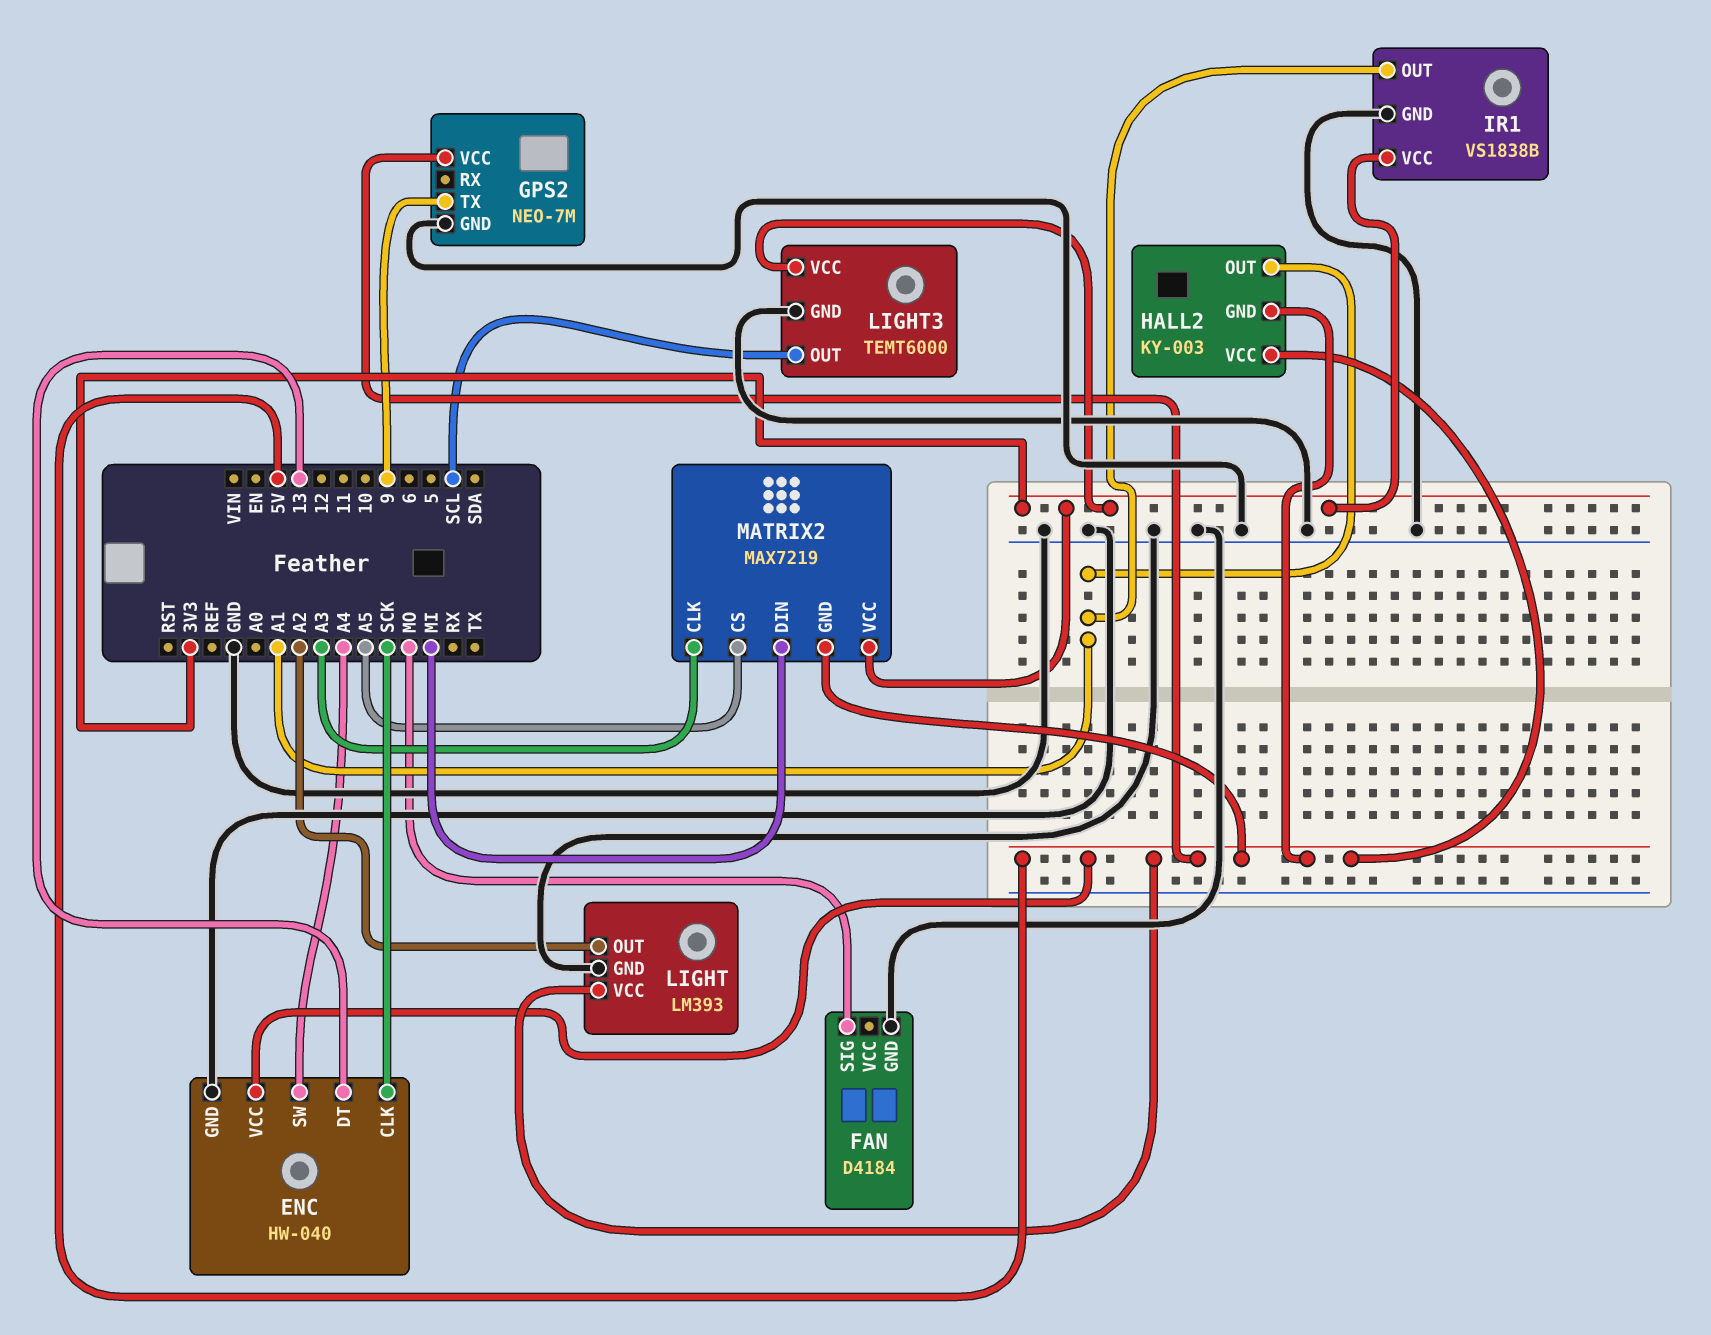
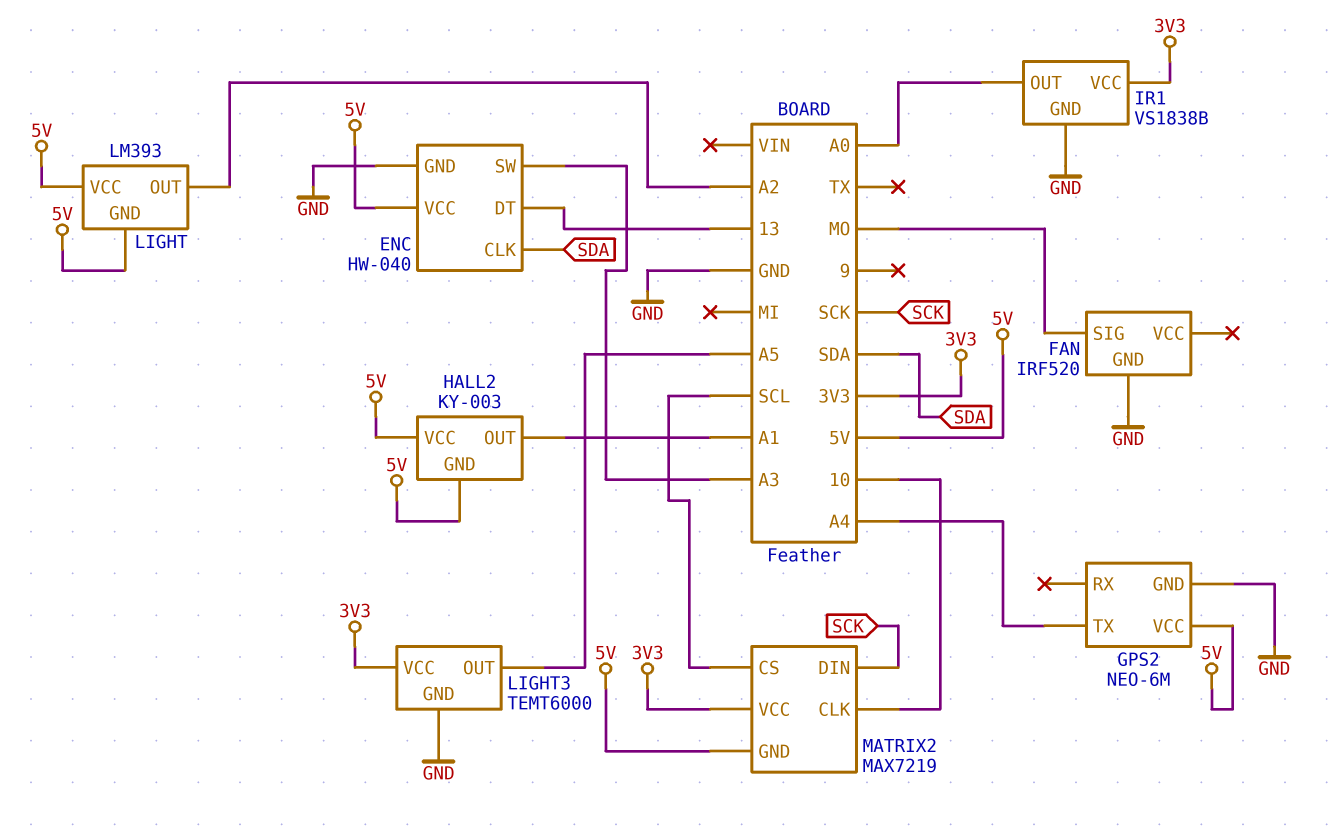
ENC pin CLK: SCK -> SDA
ENC pin SW: A4 -> A3
FAN: D4184 -> IRF520
GPS2: NEO-7M -> NEO-6M
GPS2 pin TX: 9 -> A4
IR1 pin OUT: A1 -> A0
LIGHT pin GND: GND -> 5V
LIGHT3 pin OUT: SCL -> A5
MATRIX2 pin CLK: A3 -> 10
MATRIX2 pin CS: A5 -> SCL
MATRIX2 pin DIN: MI -> SCK

